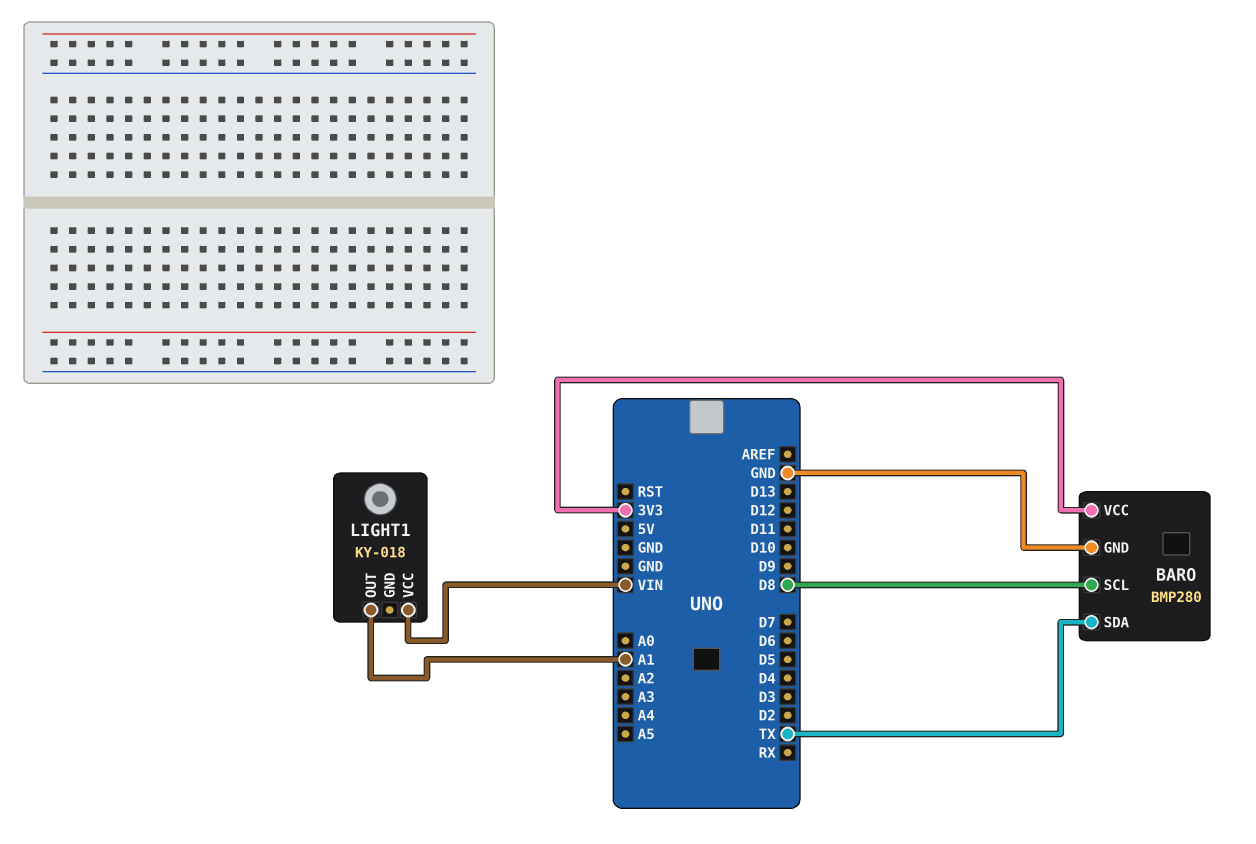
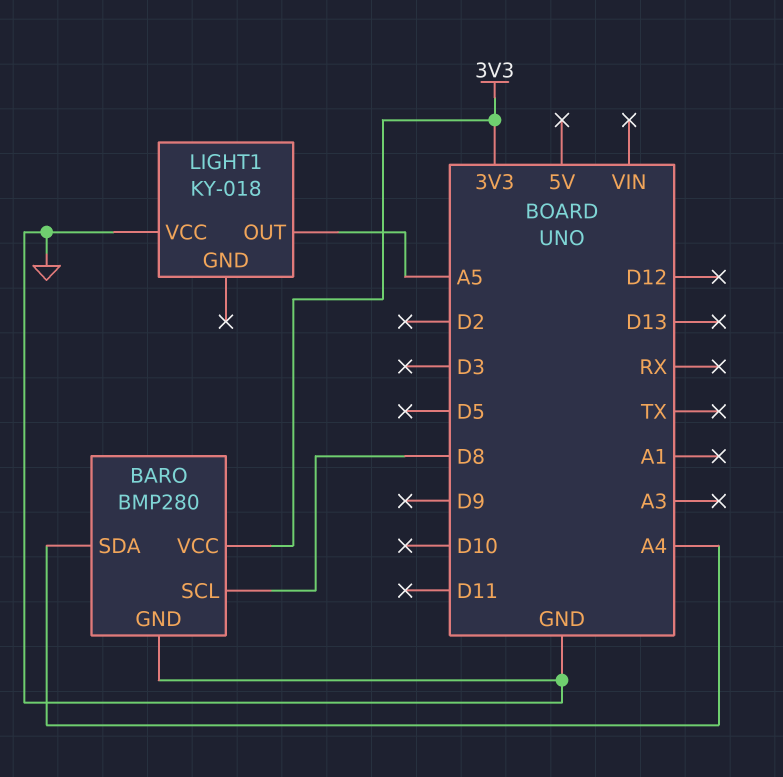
BARO pin SDA: TX -> A4
LIGHT1 pin OUT: A1 -> A5
LIGHT1 pin VCC: VIN -> GND

